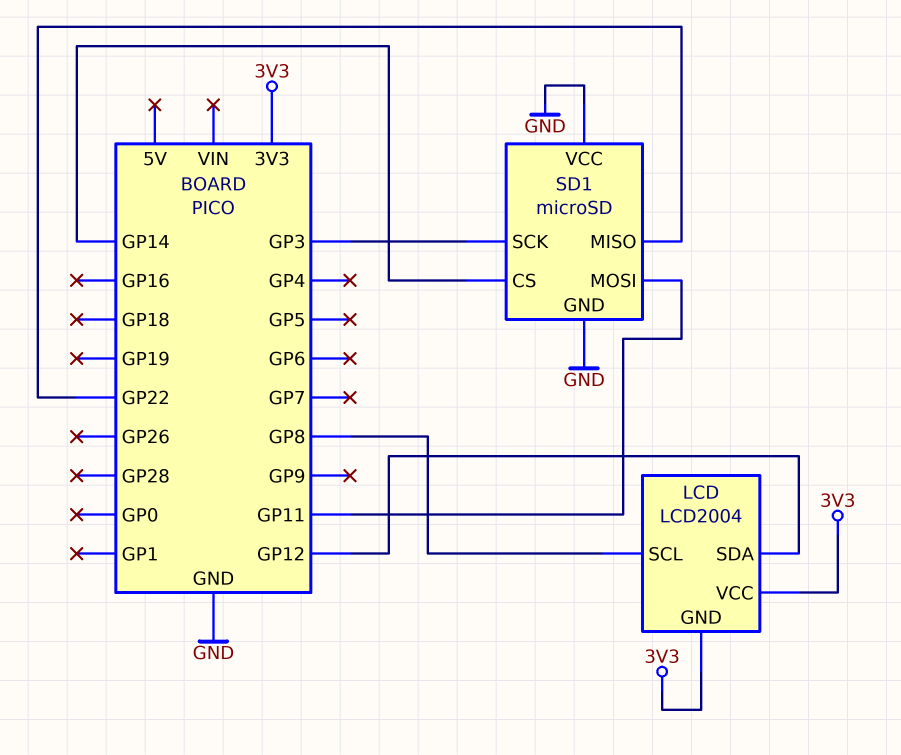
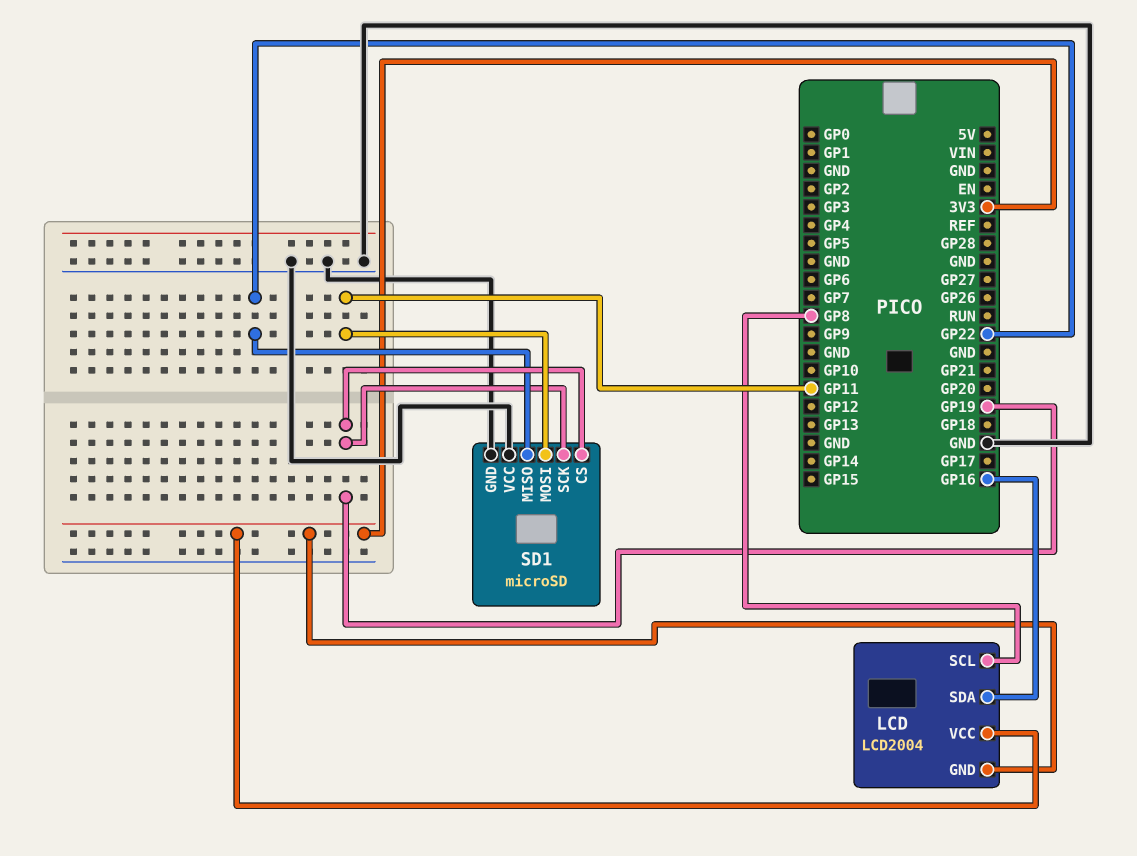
LCD pin SDA: GP12 -> GP16
SD1 pin CS: GP14 -> GP19
SD1 pin SCK: GP3 -> GP19

